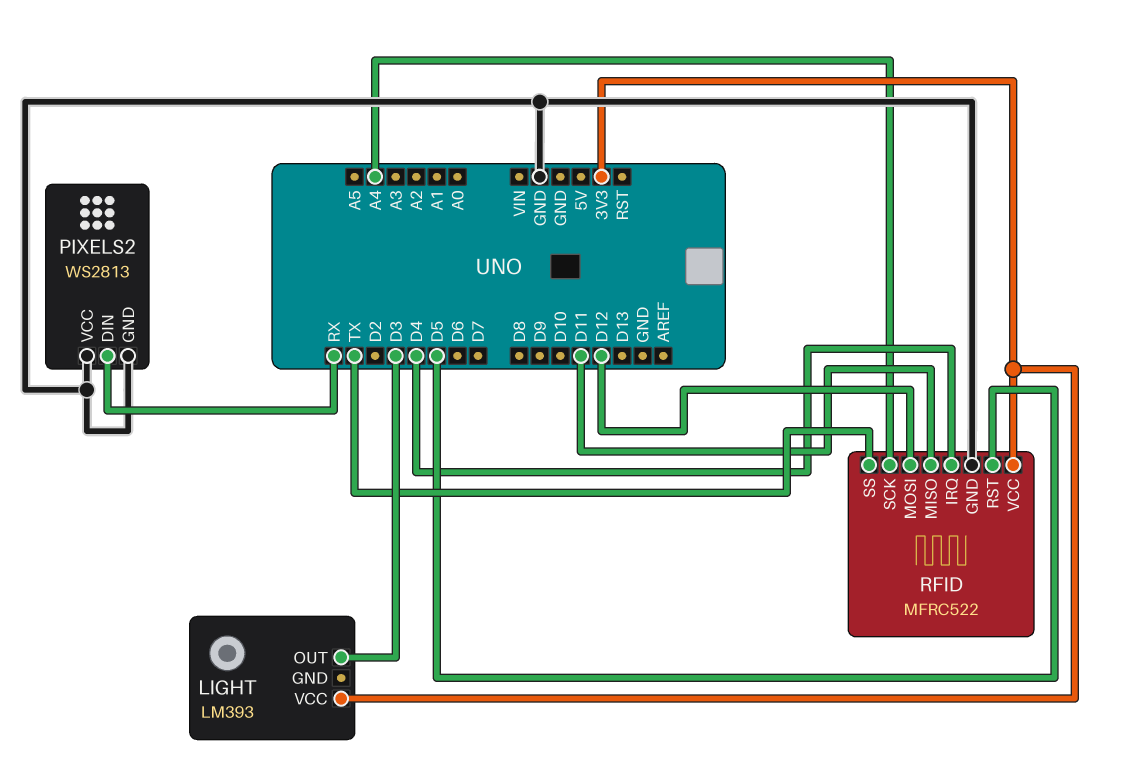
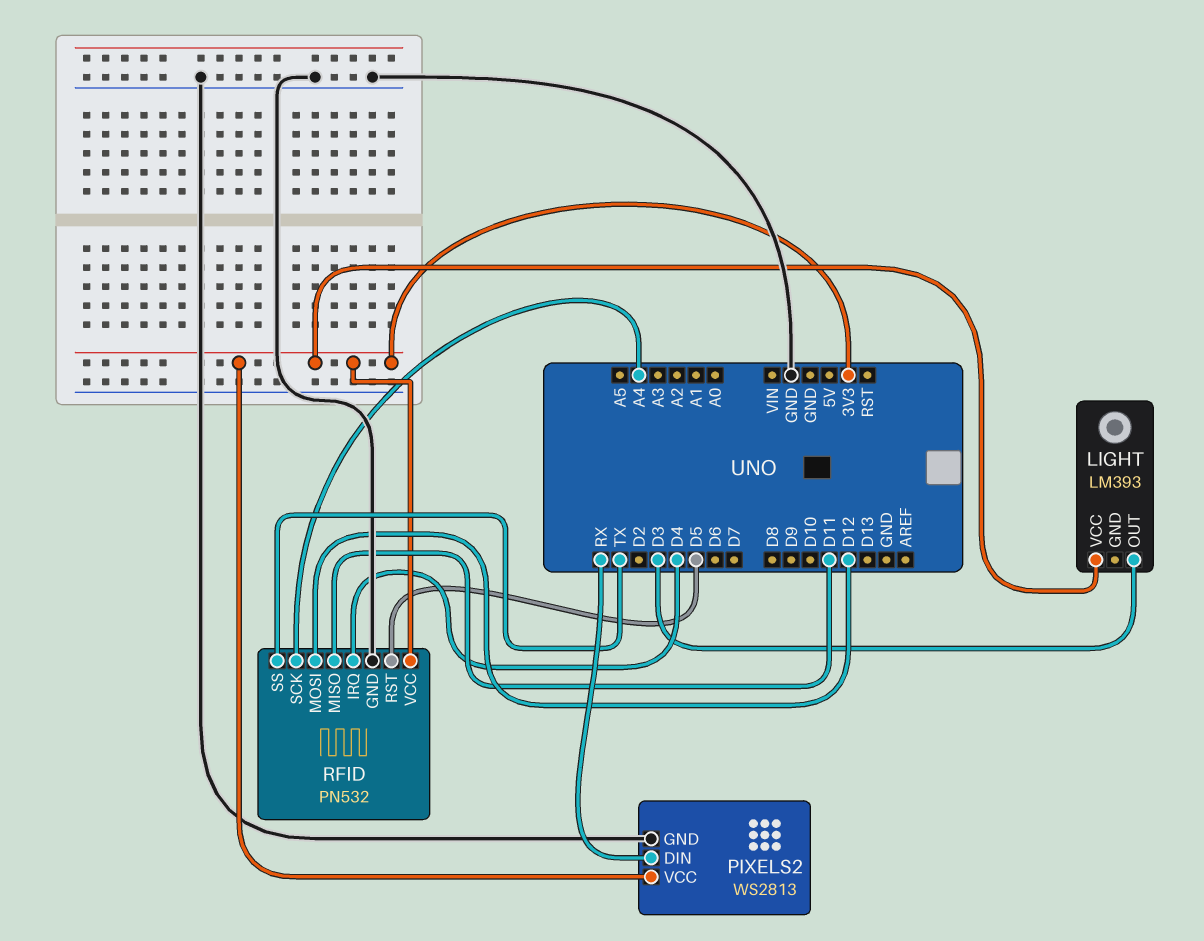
PIXELS2 pin VCC: GND -> 3V3
RFID: MFRC522 -> PN532

